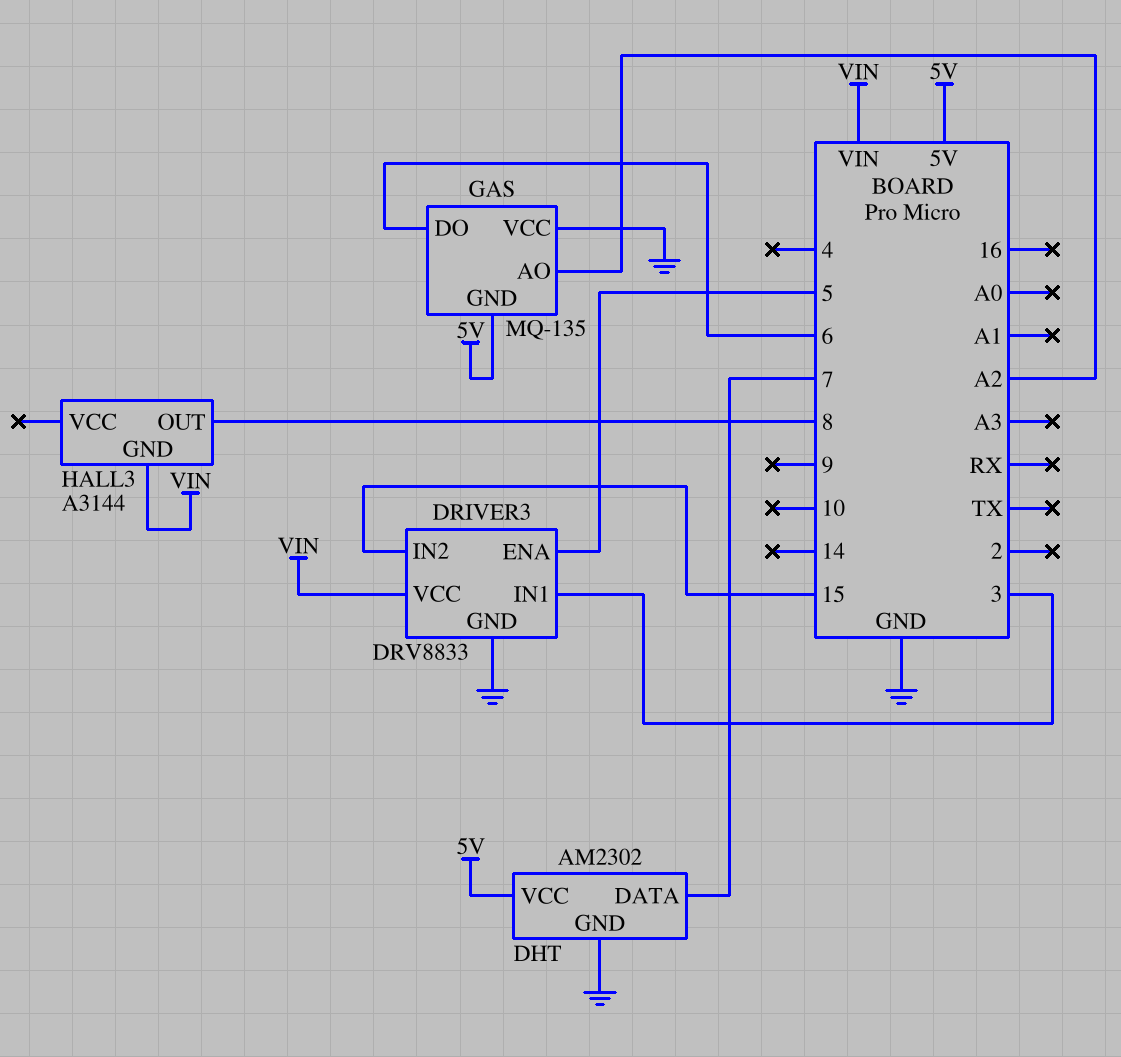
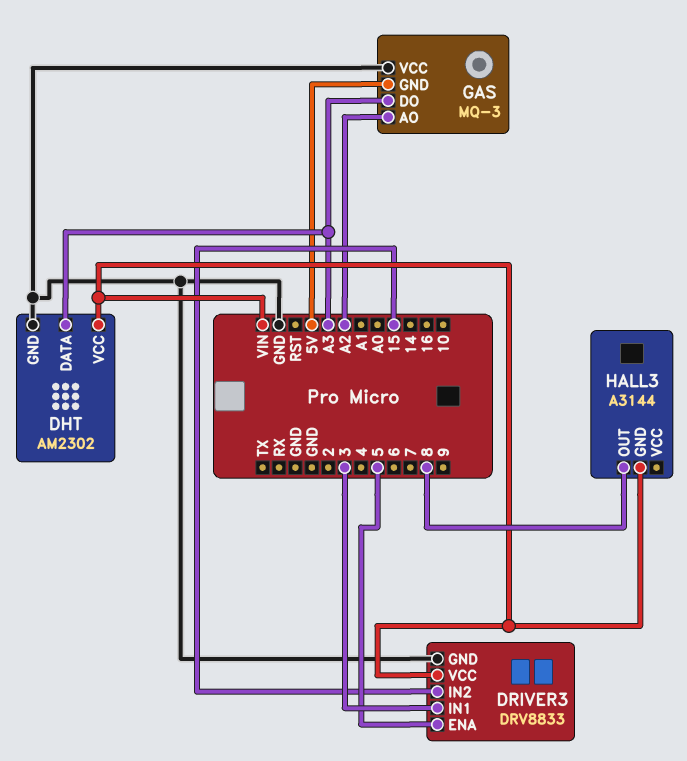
DHT pin DATA: 7 -> A3
DHT pin VCC: 5V -> VIN
GAS: MQ-135 -> MQ-3
GAS pin DO: 6 -> A3

